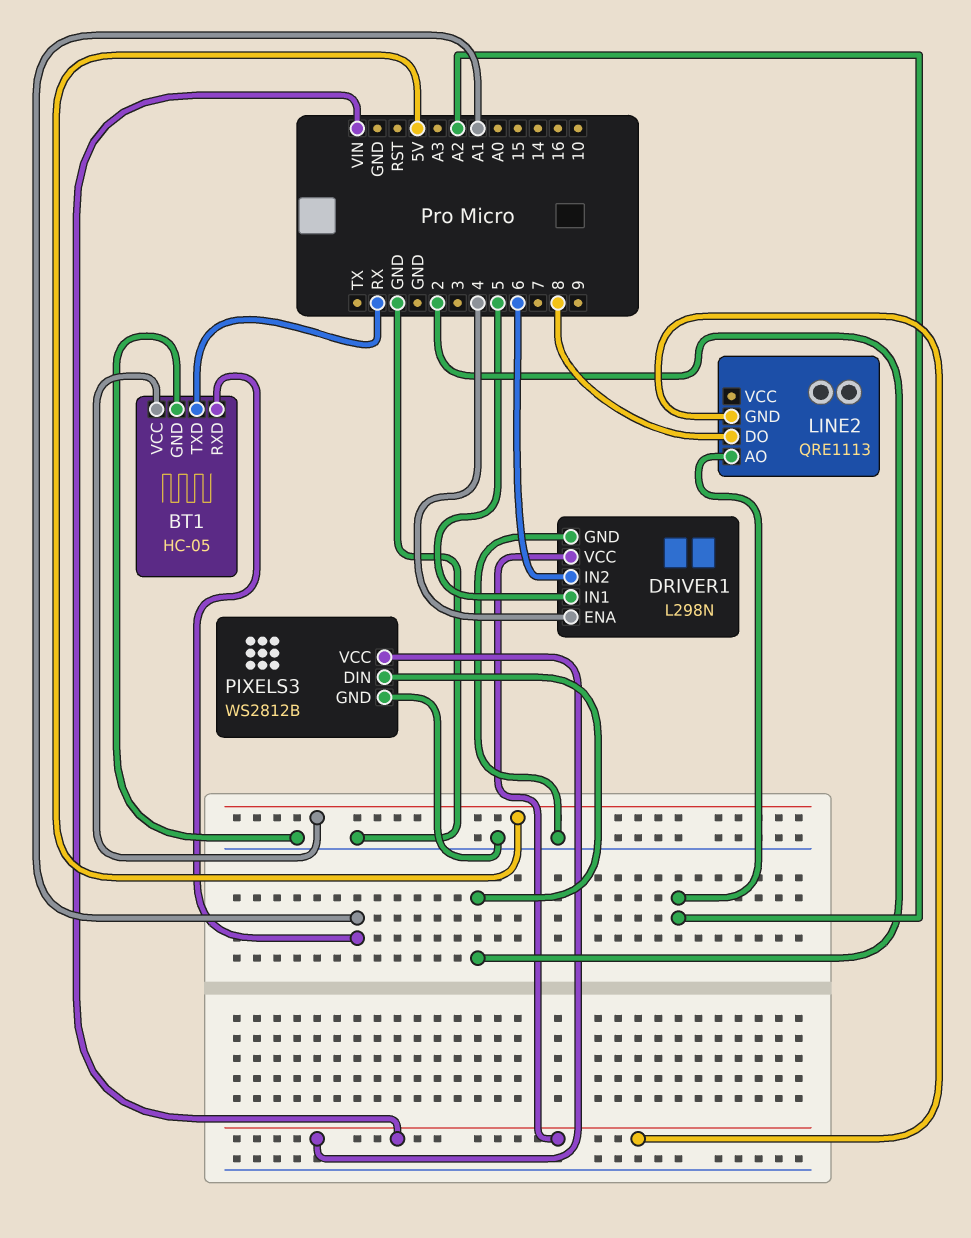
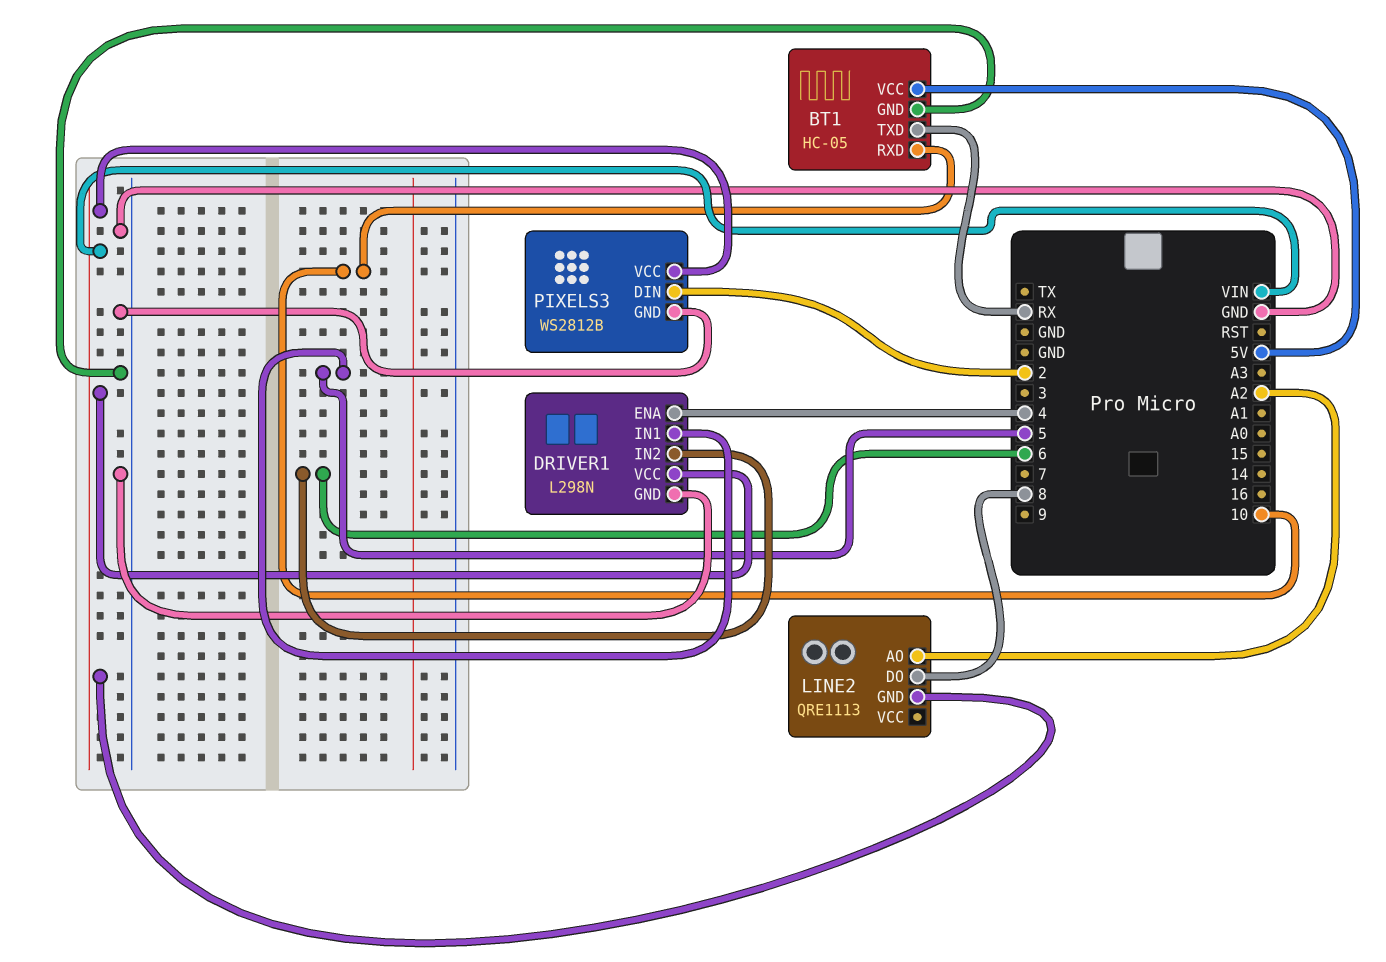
BT1 pin RXD: A1 -> 10

